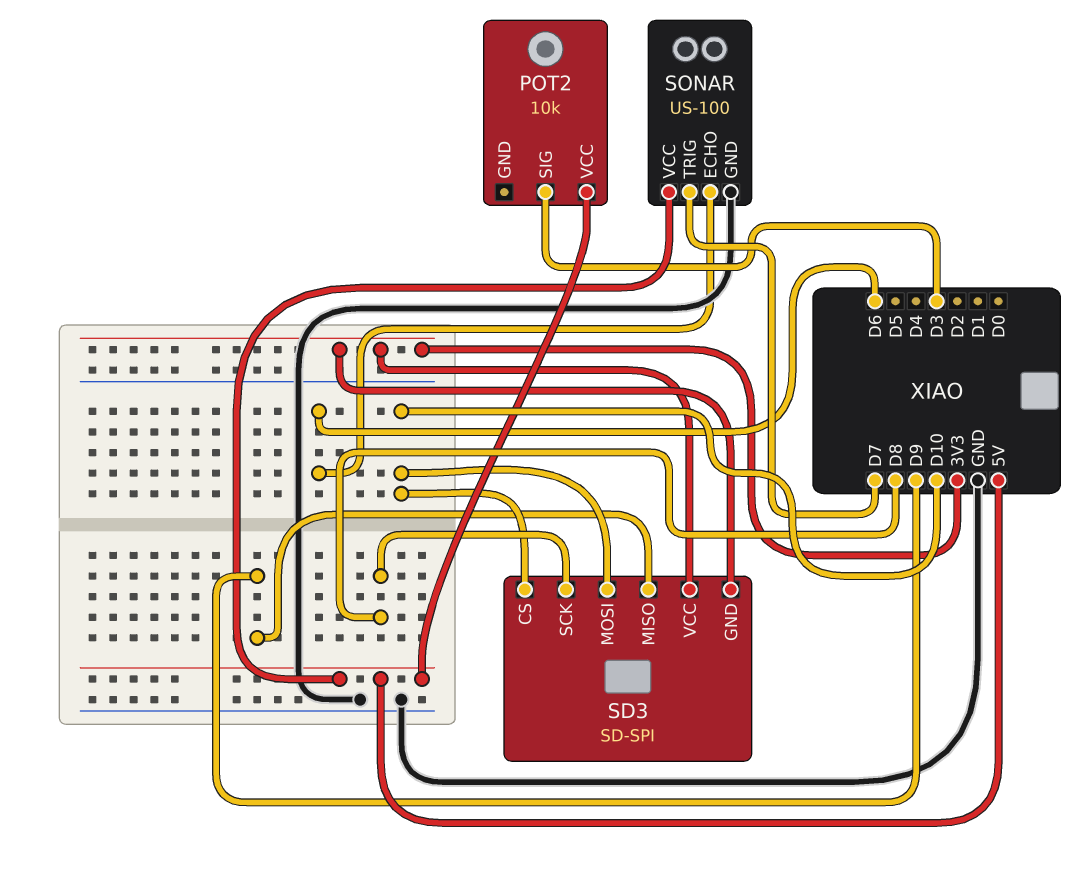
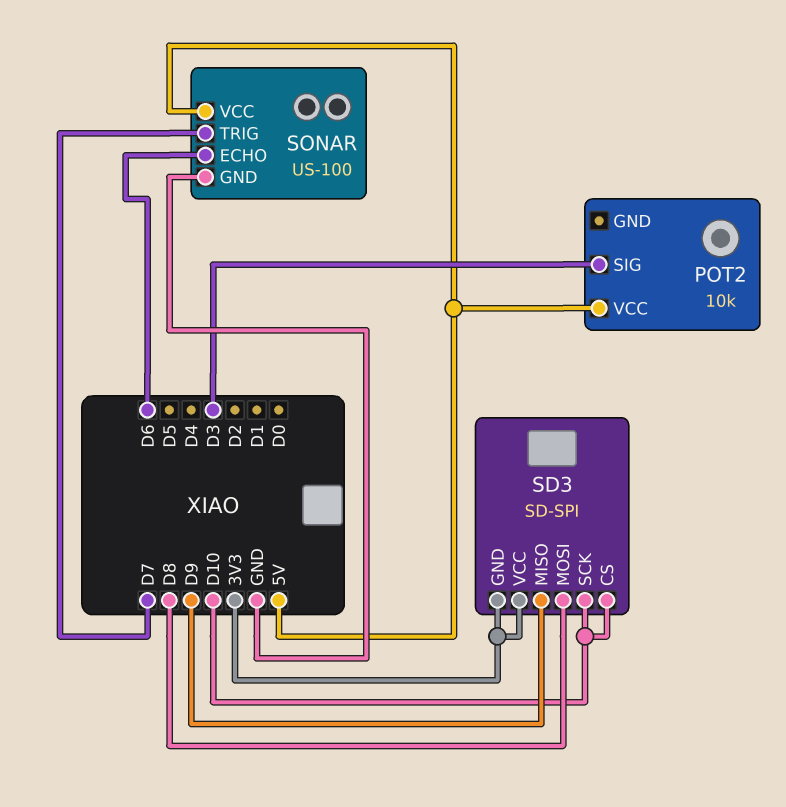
SD3 pin MOSI: D10 -> D8
SD3 pin SCK: D8 -> D10

